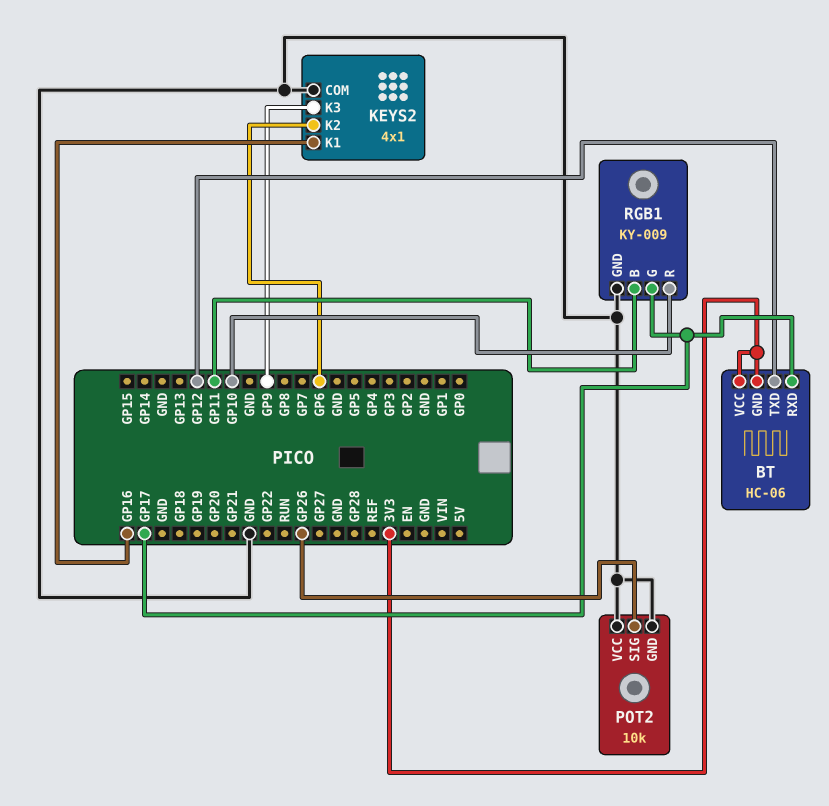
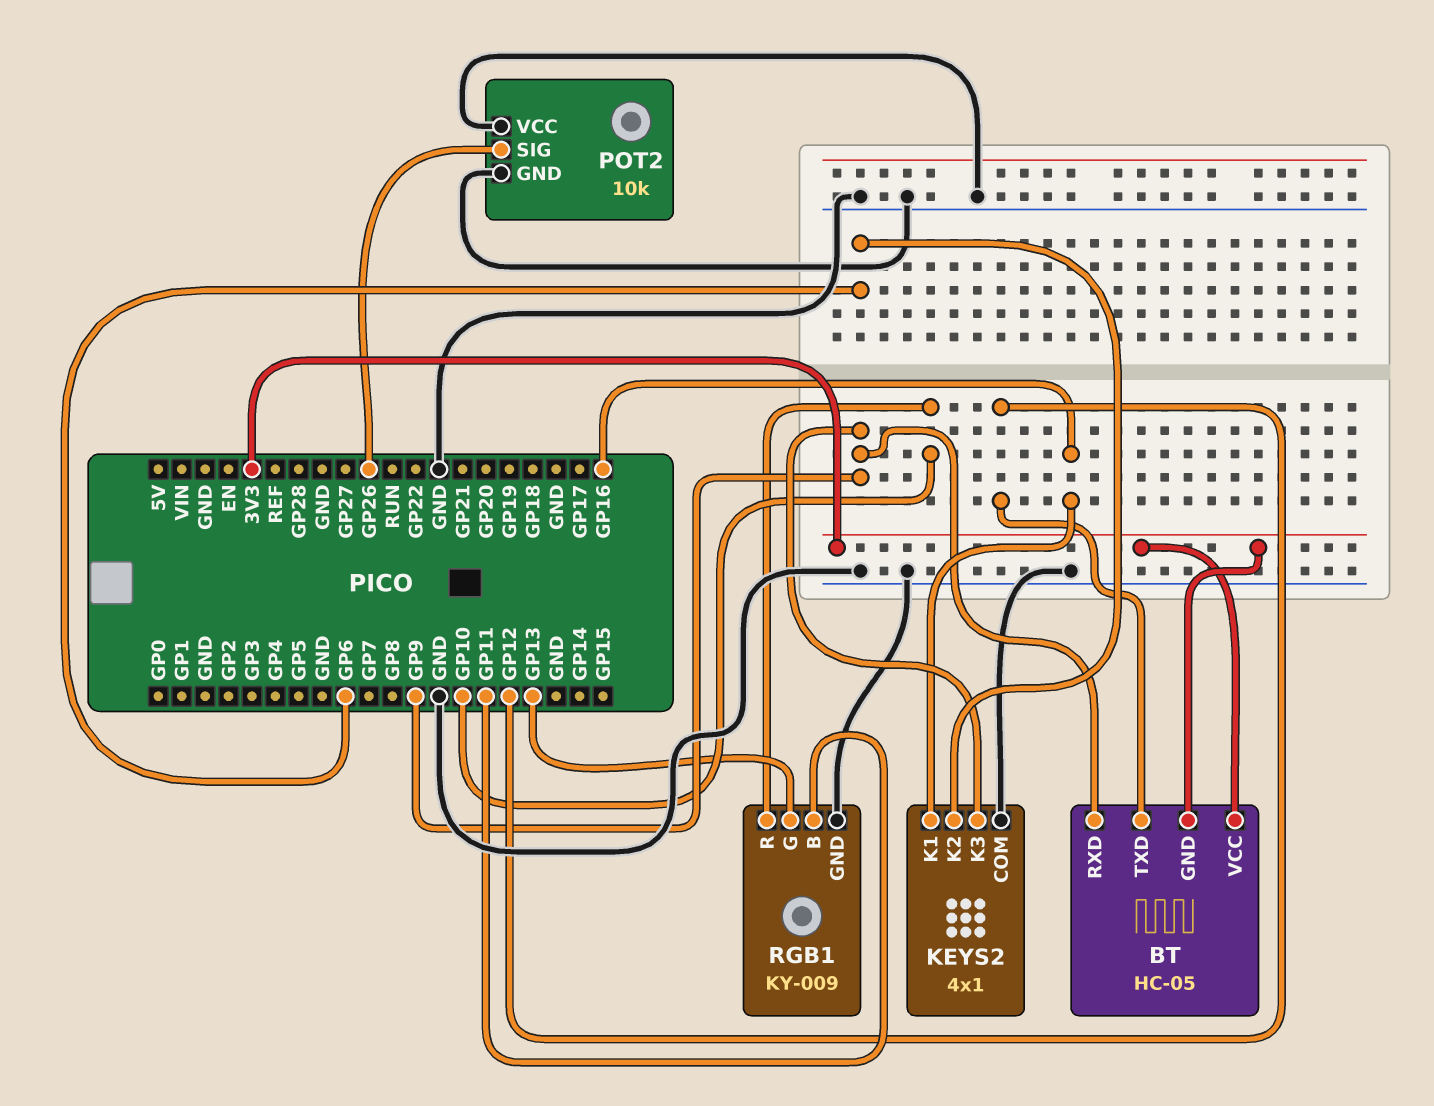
BT: HC-06 -> HC-05
BT pin RXD: GP17 -> GP9
RGB1 pin G: GP17 -> GP13

